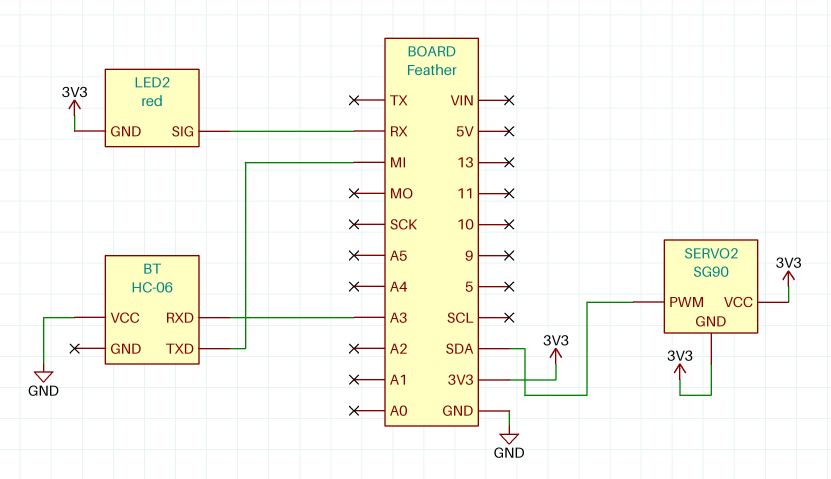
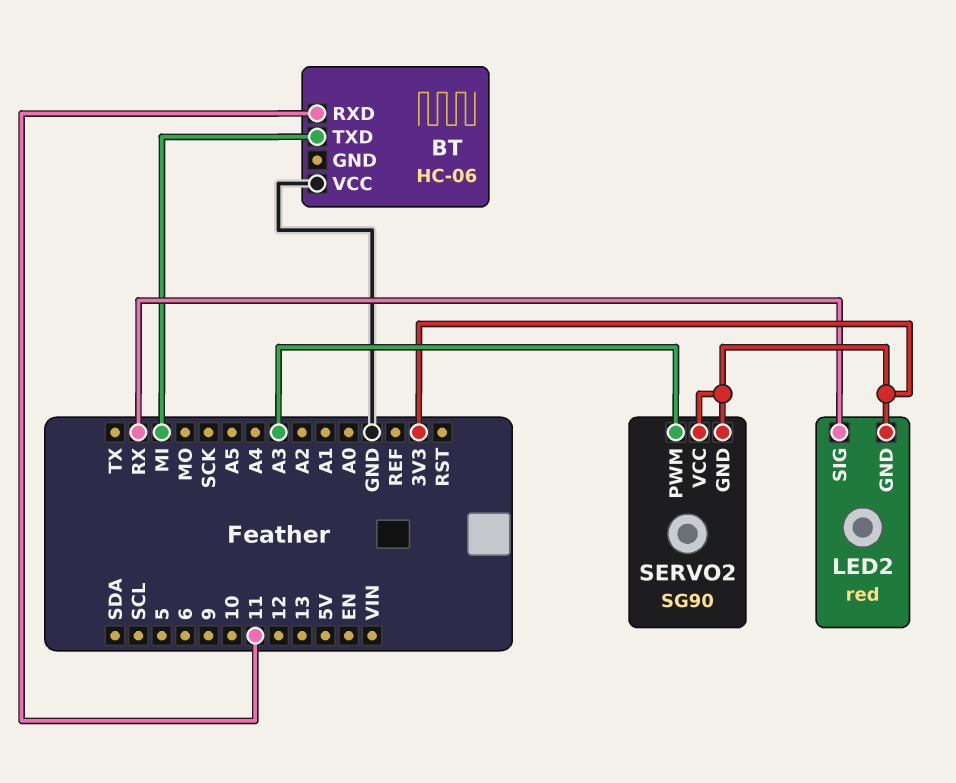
BT pin RXD: A3 -> 11
SERVO2 pin PWM: SDA -> A3

